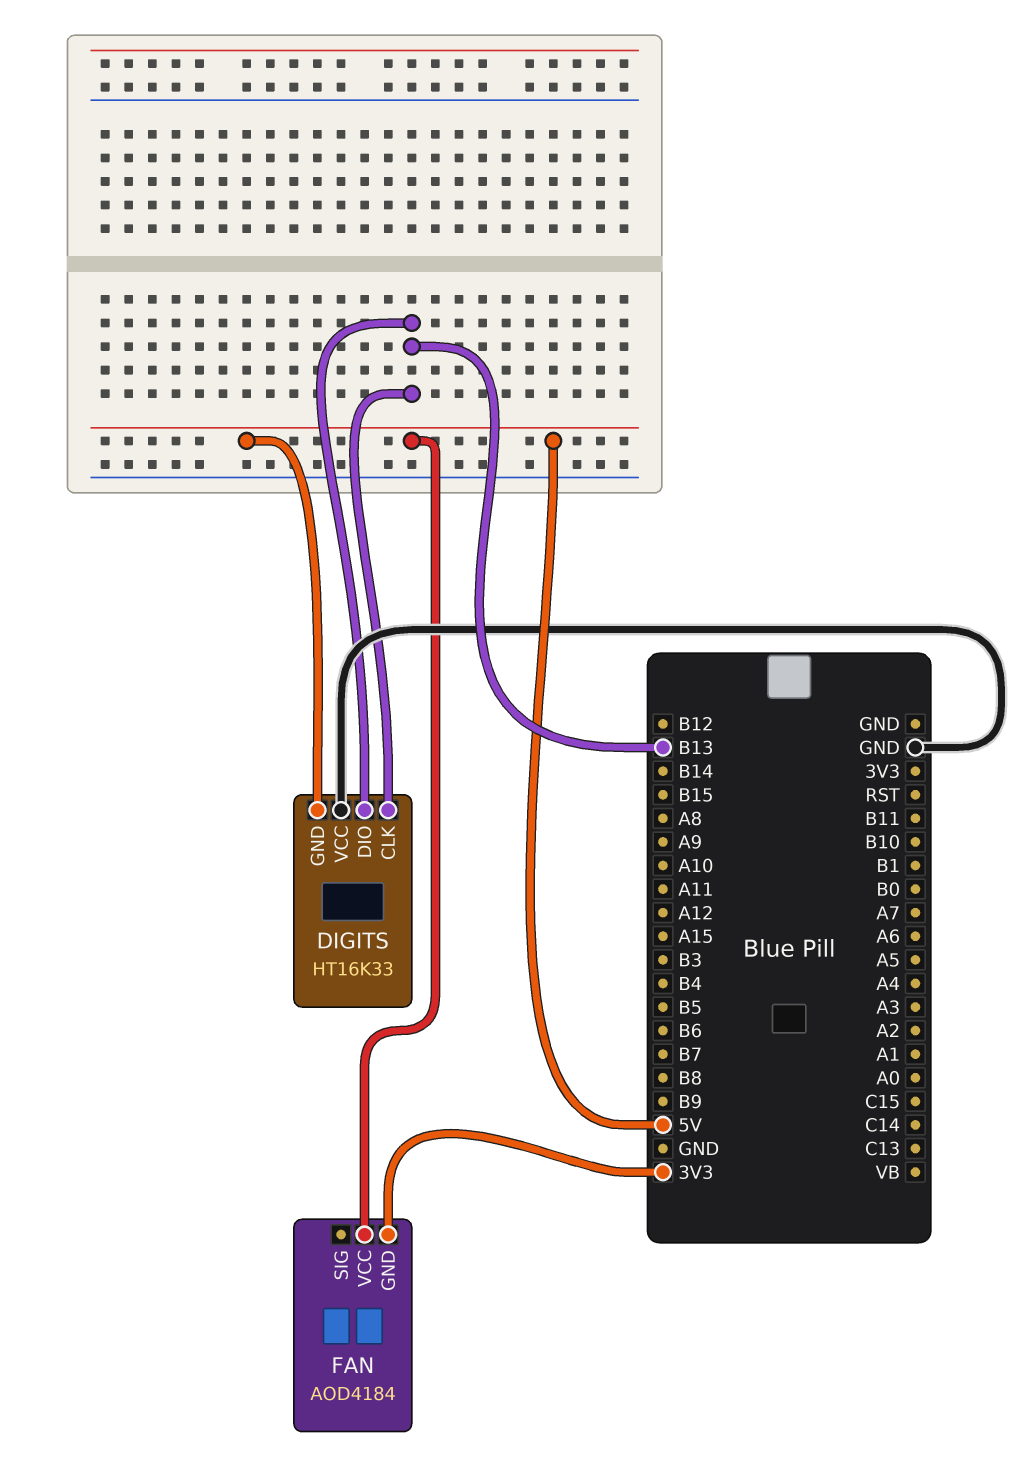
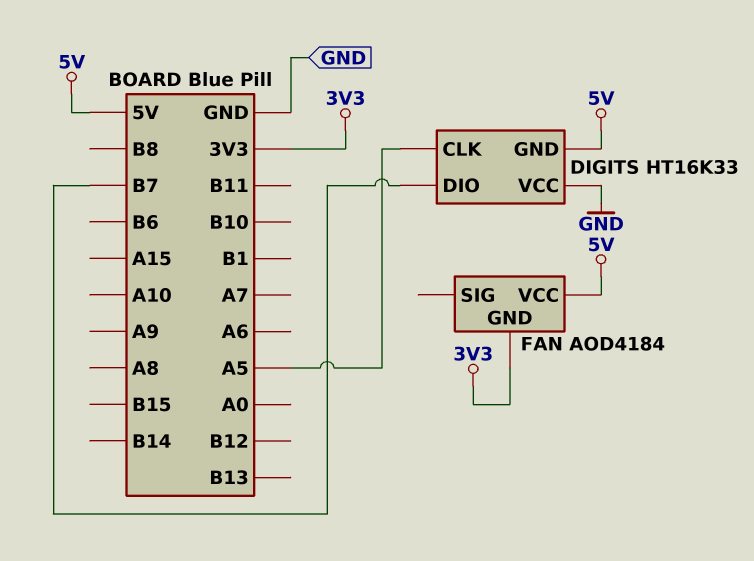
DIGITS pin CLK: B13 -> A5
DIGITS pin DIO: B13 -> B7

